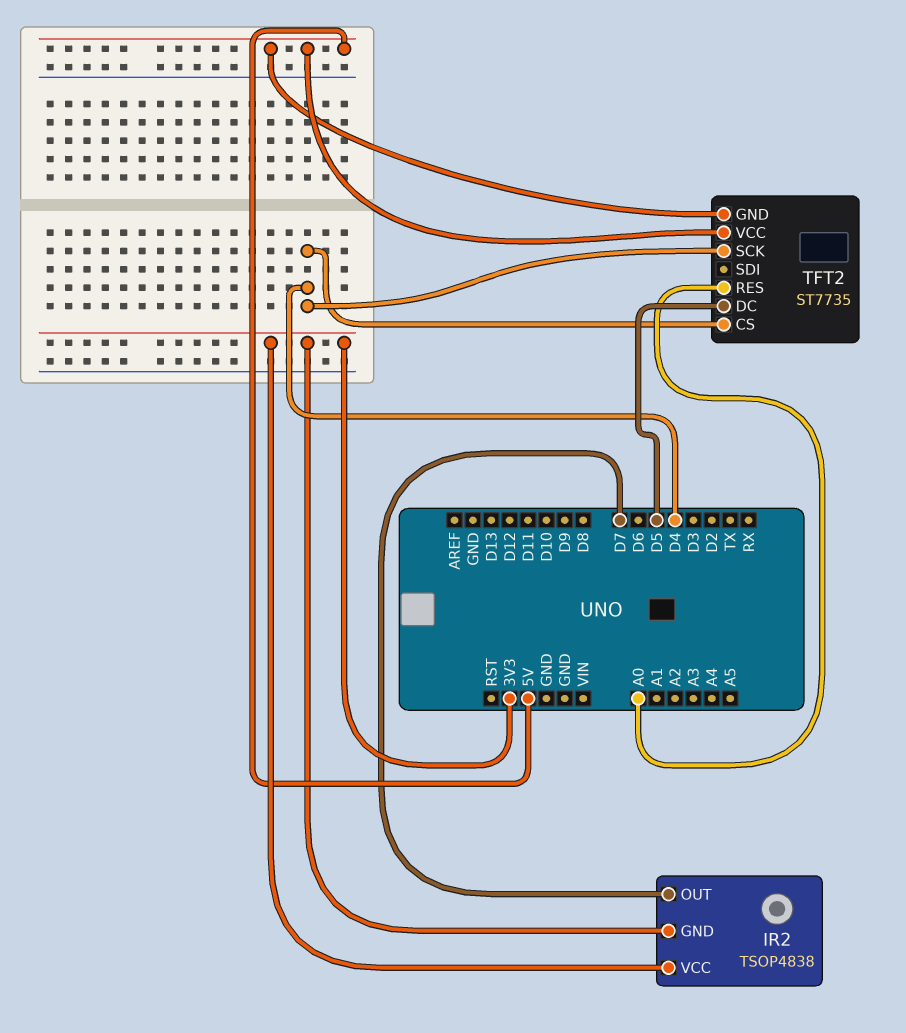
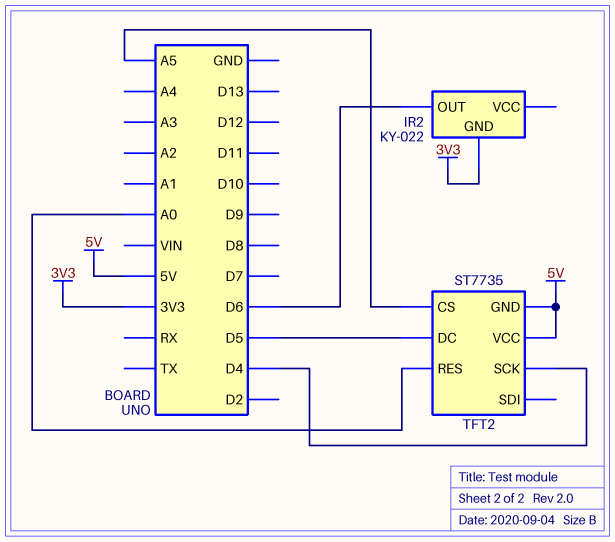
IR2: TSOP4838 -> KY-022
IR2 pin OUT: D7 -> D6
IR2 pin VCC: 3V3 -> none
TFT2 pin CS: D4 -> A5

